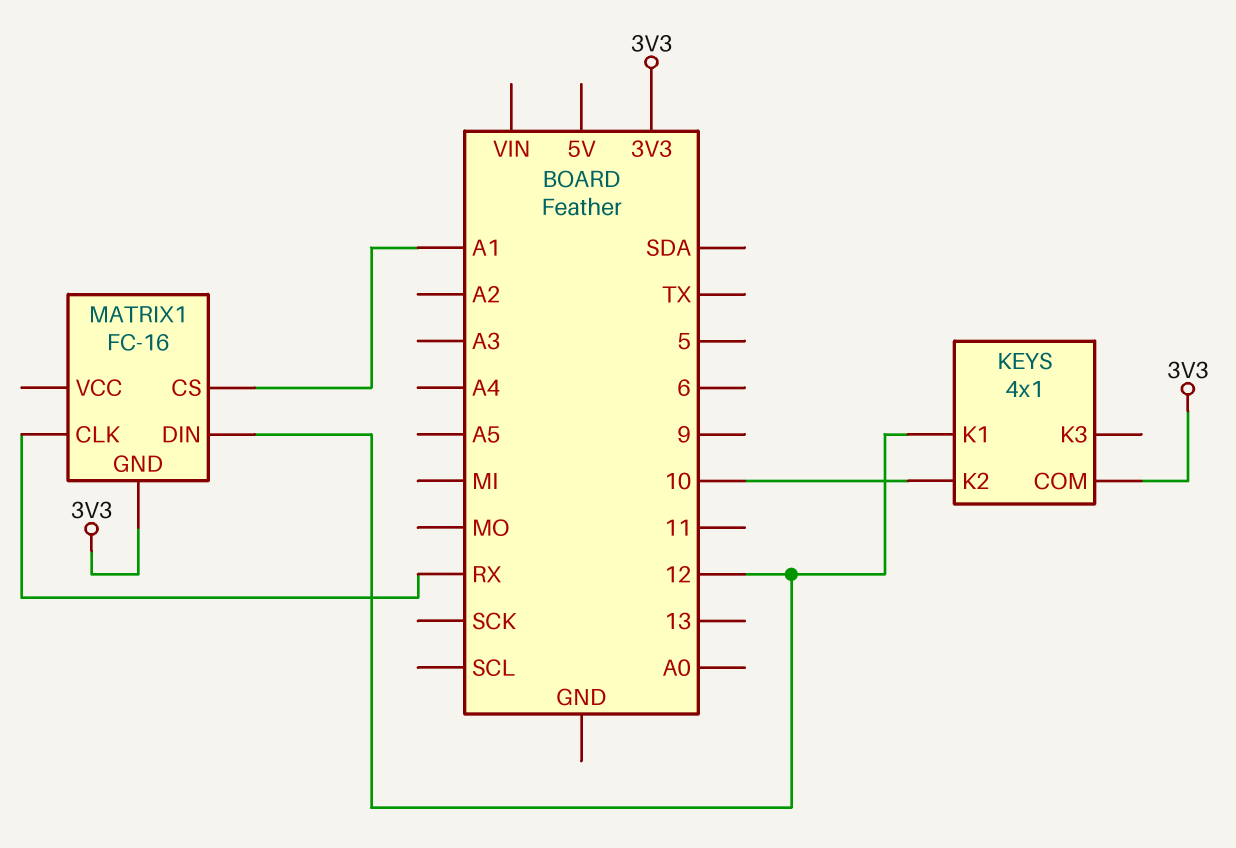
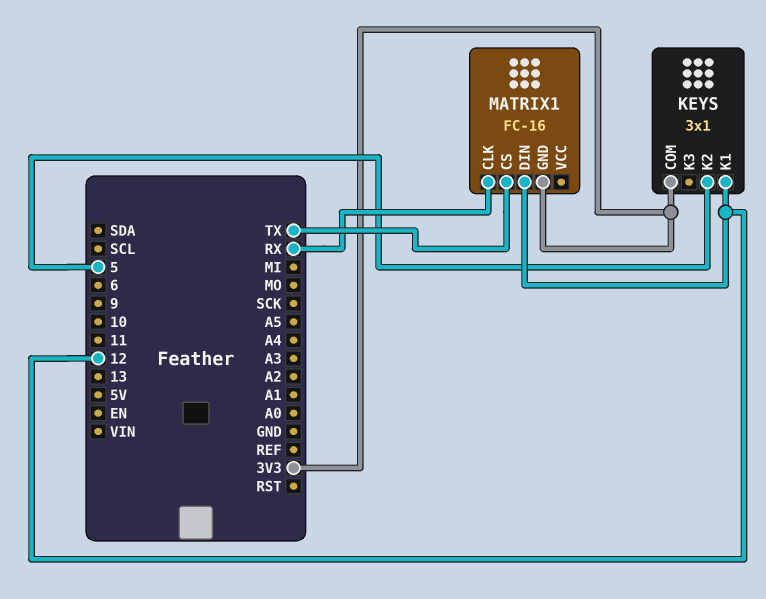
KEYS: 4x1 -> 3x1
KEYS pin K2: 10 -> 5
MATRIX1 pin CS: A1 -> TX

